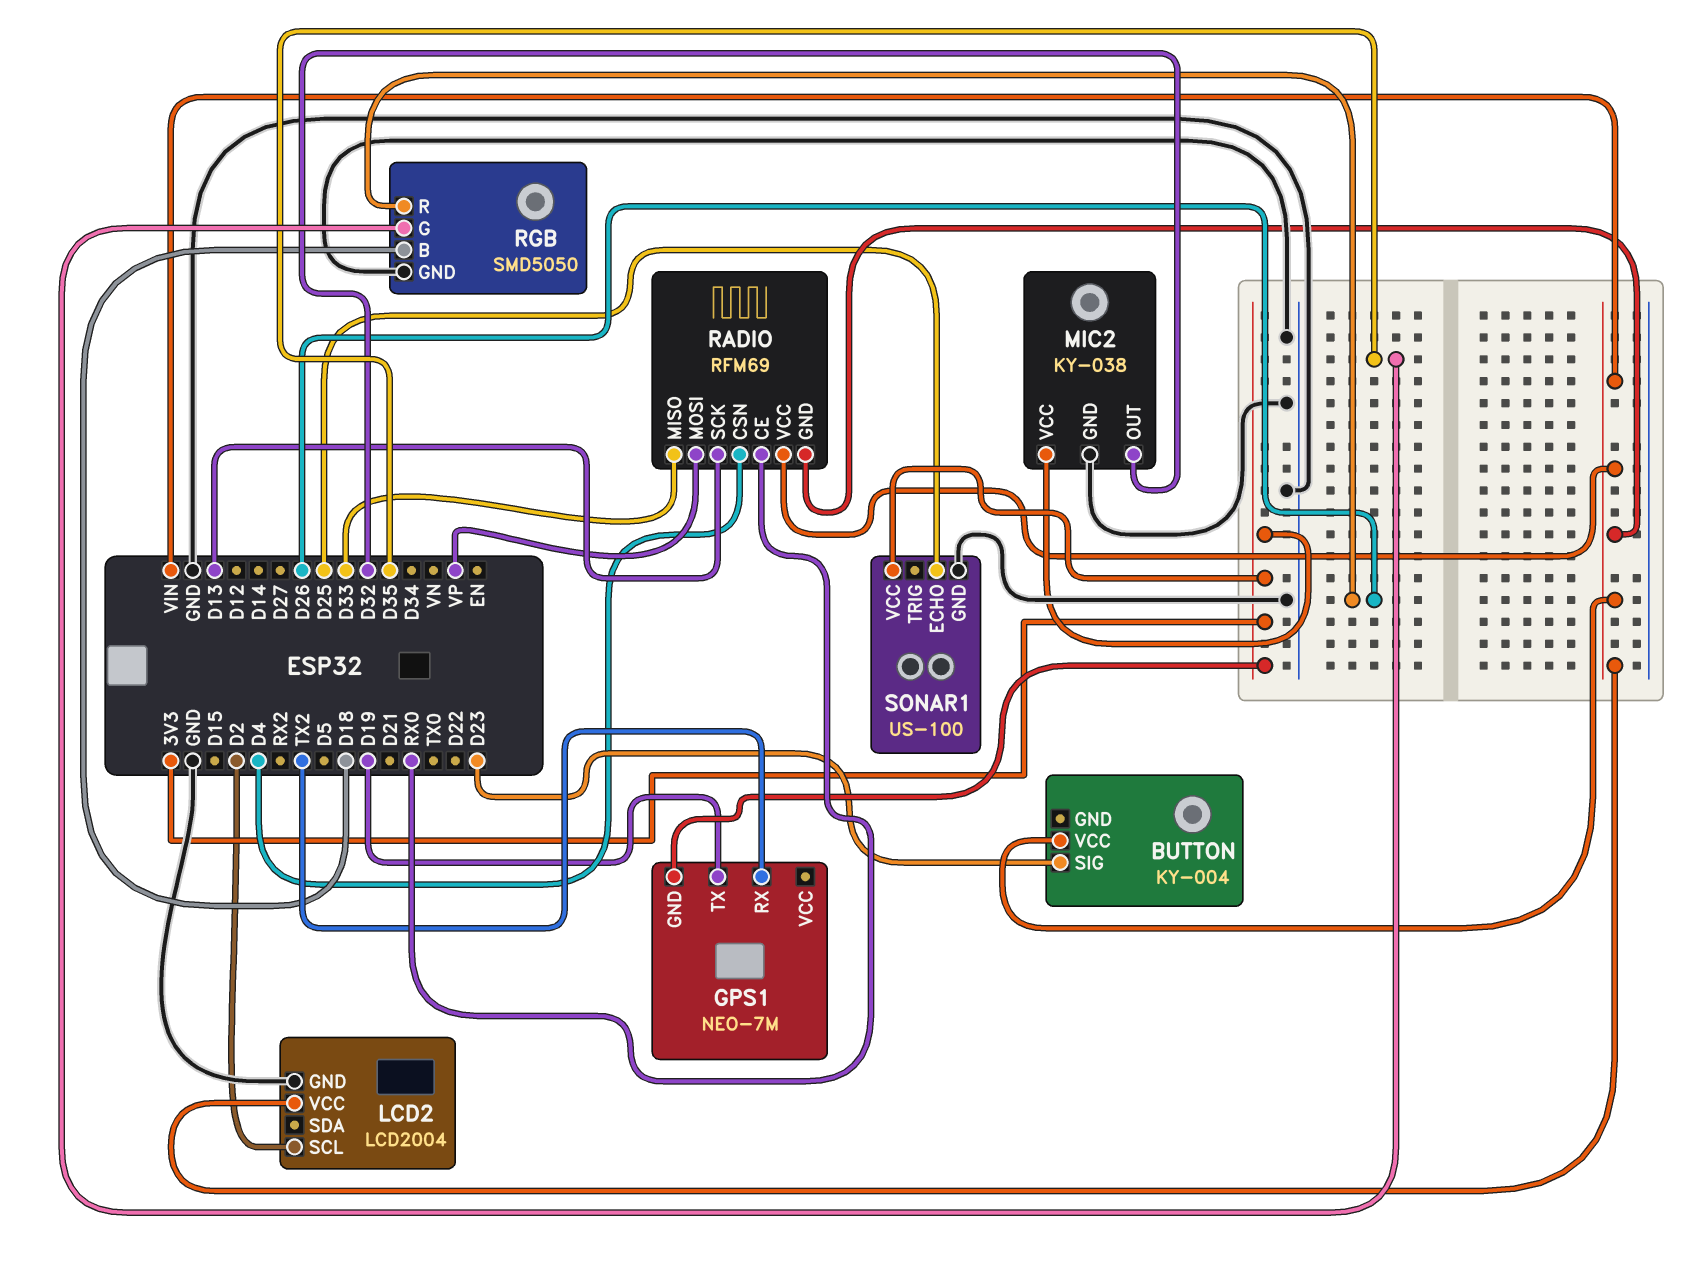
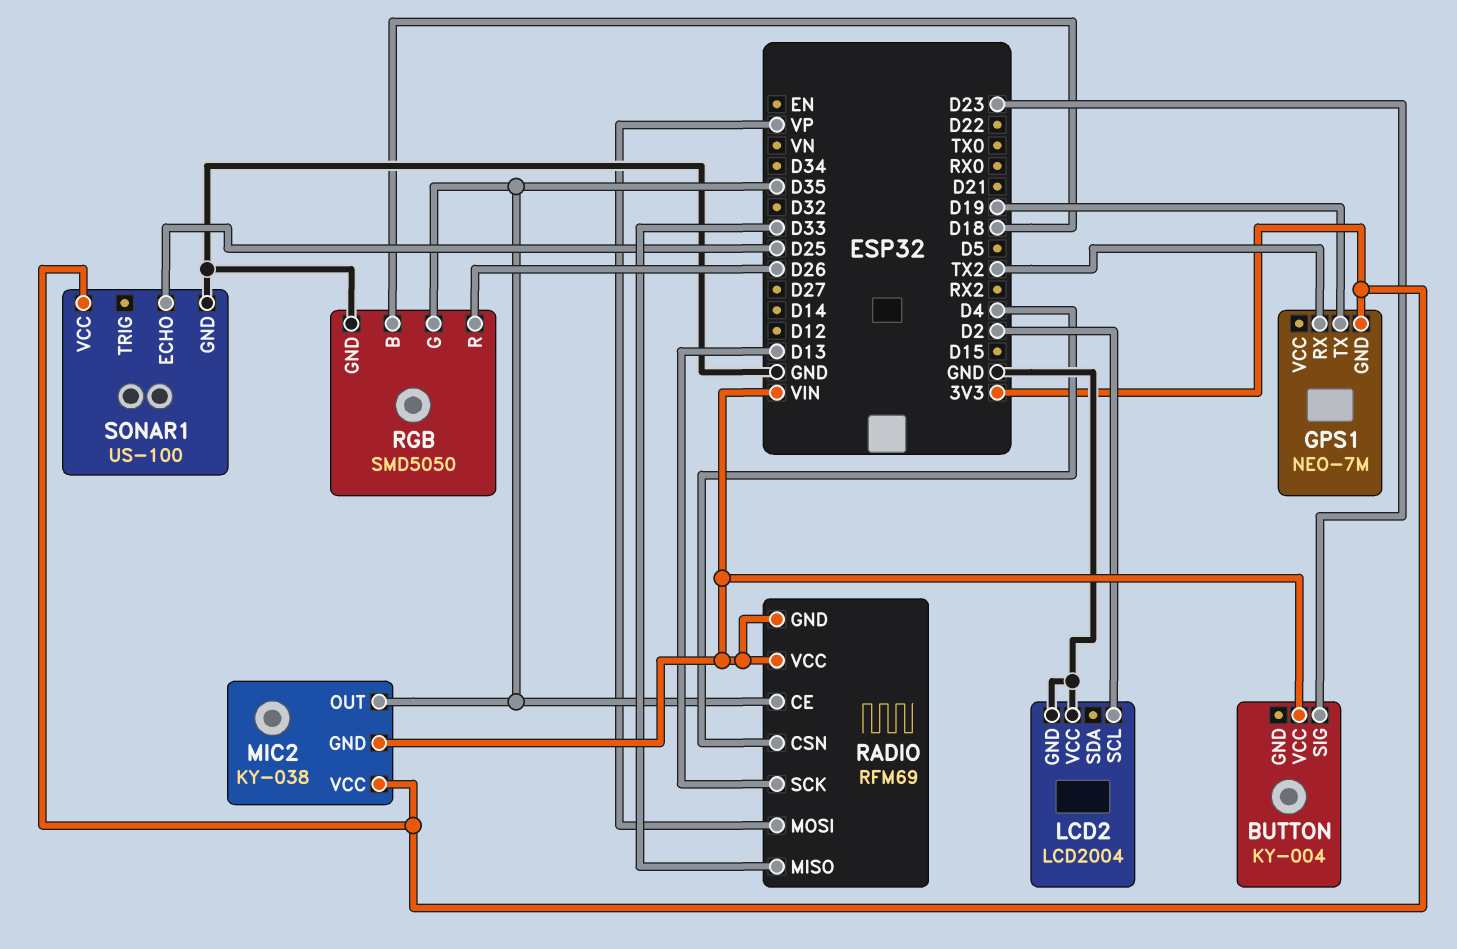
LCD2 pin VCC: VIN -> GND
MIC2 pin GND: GND -> VIN
MIC2 pin OUT: D32 -> D35
RADIO pin CE: RX0 -> D35

